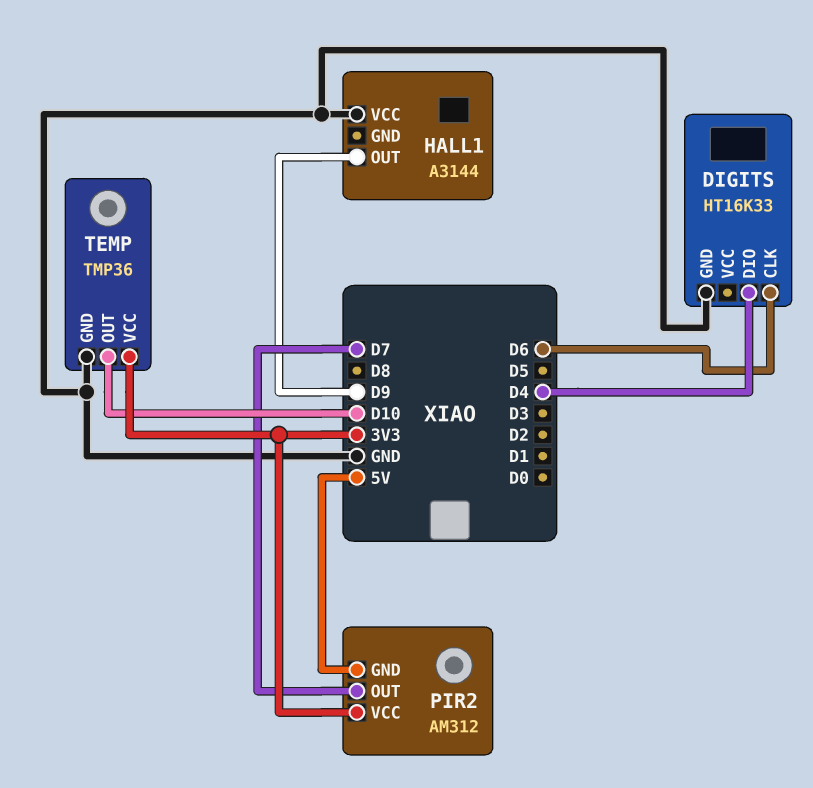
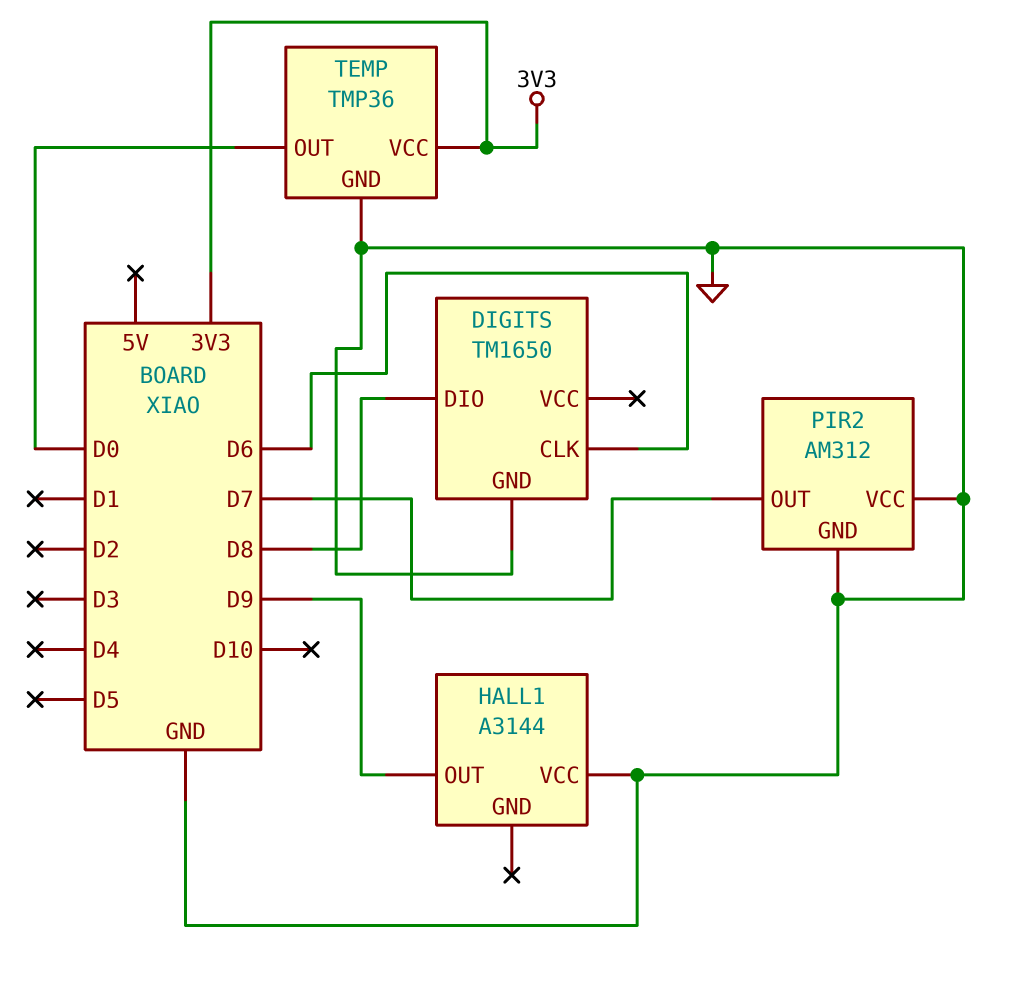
DIGITS: HT16K33 -> TM1650
DIGITS pin DIO: D4 -> D8
PIR2 pin GND: 5V -> GND
PIR2 pin VCC: 3V3 -> GND
TEMP pin OUT: D10 -> D0

